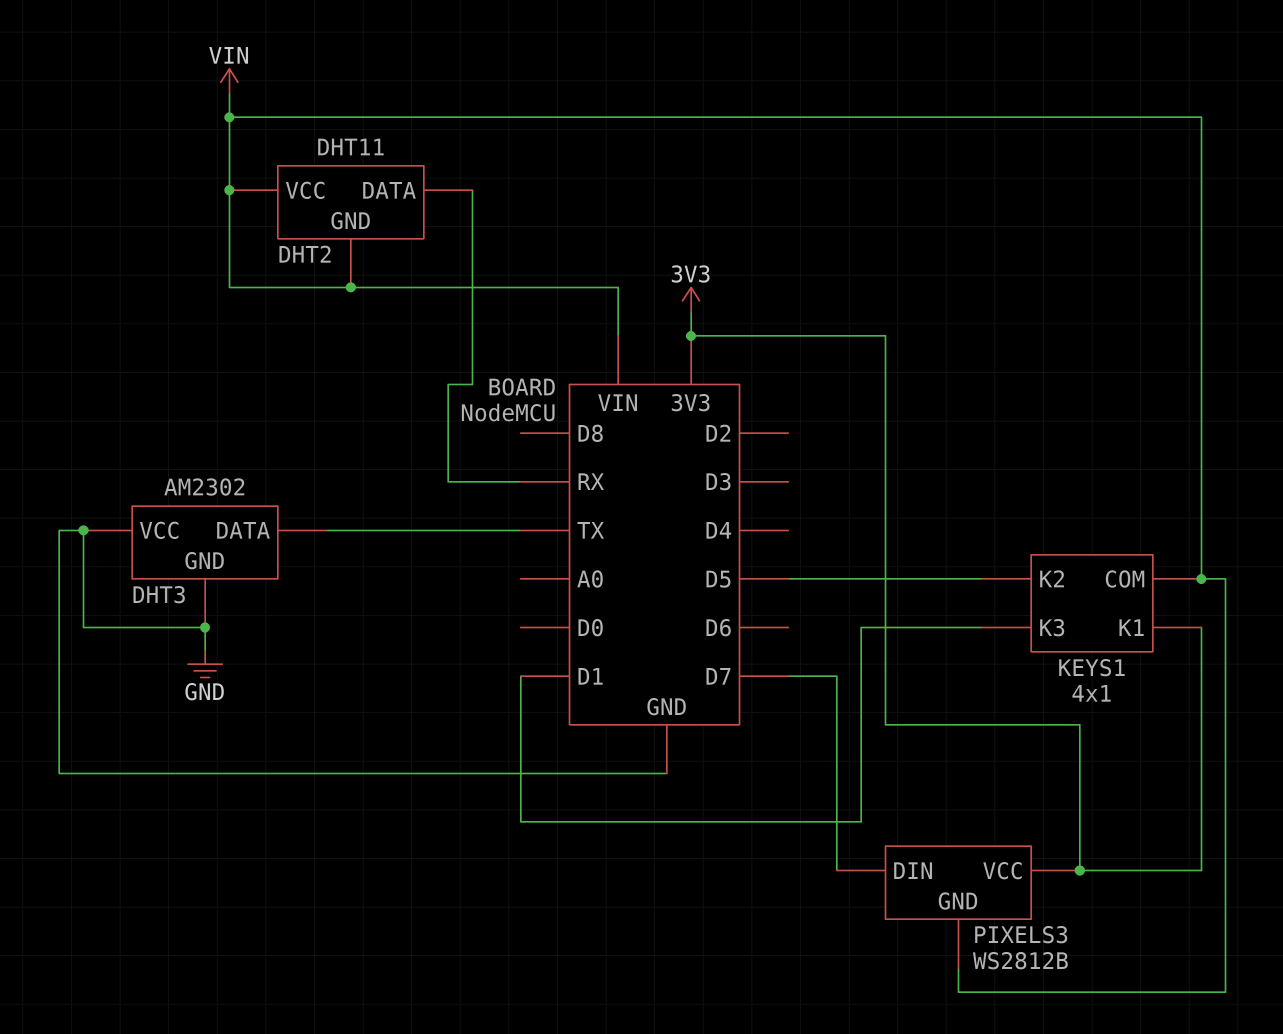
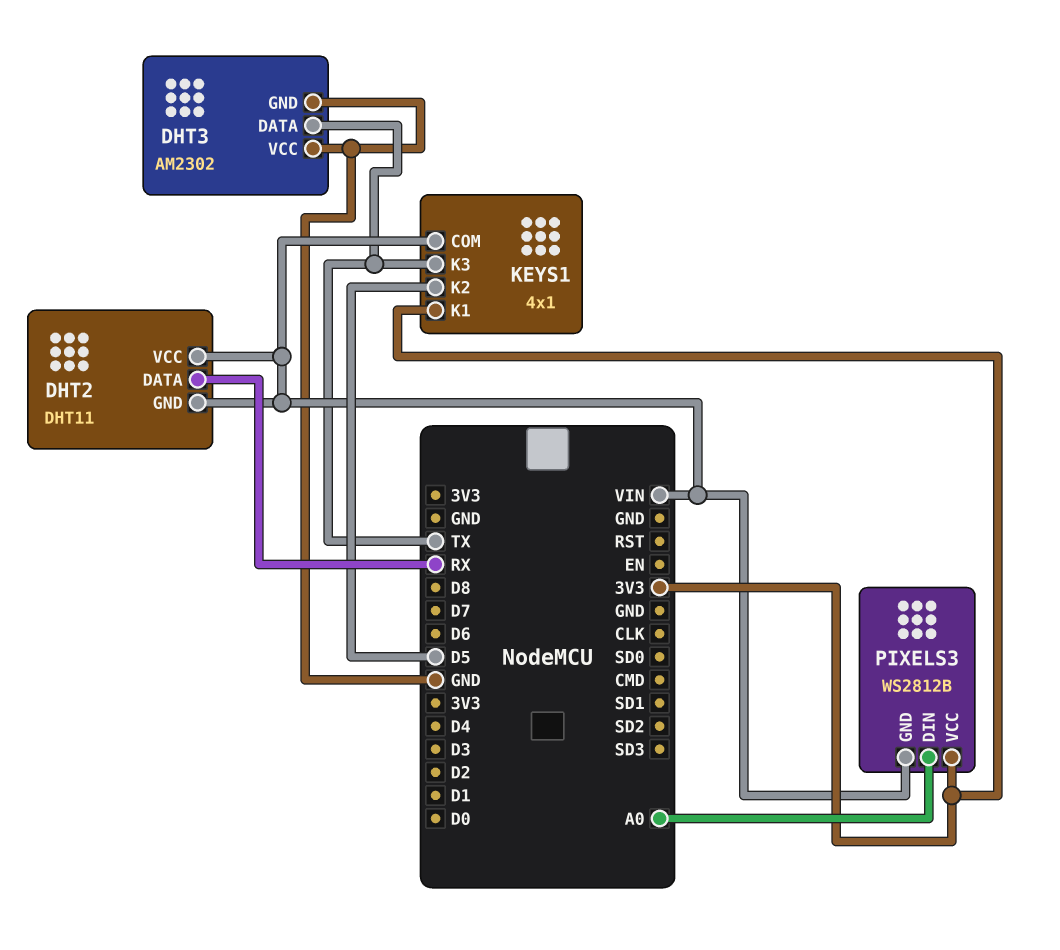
KEYS1 pin K3: D1 -> TX
PIXELS3 pin DIN: D7 -> A0

